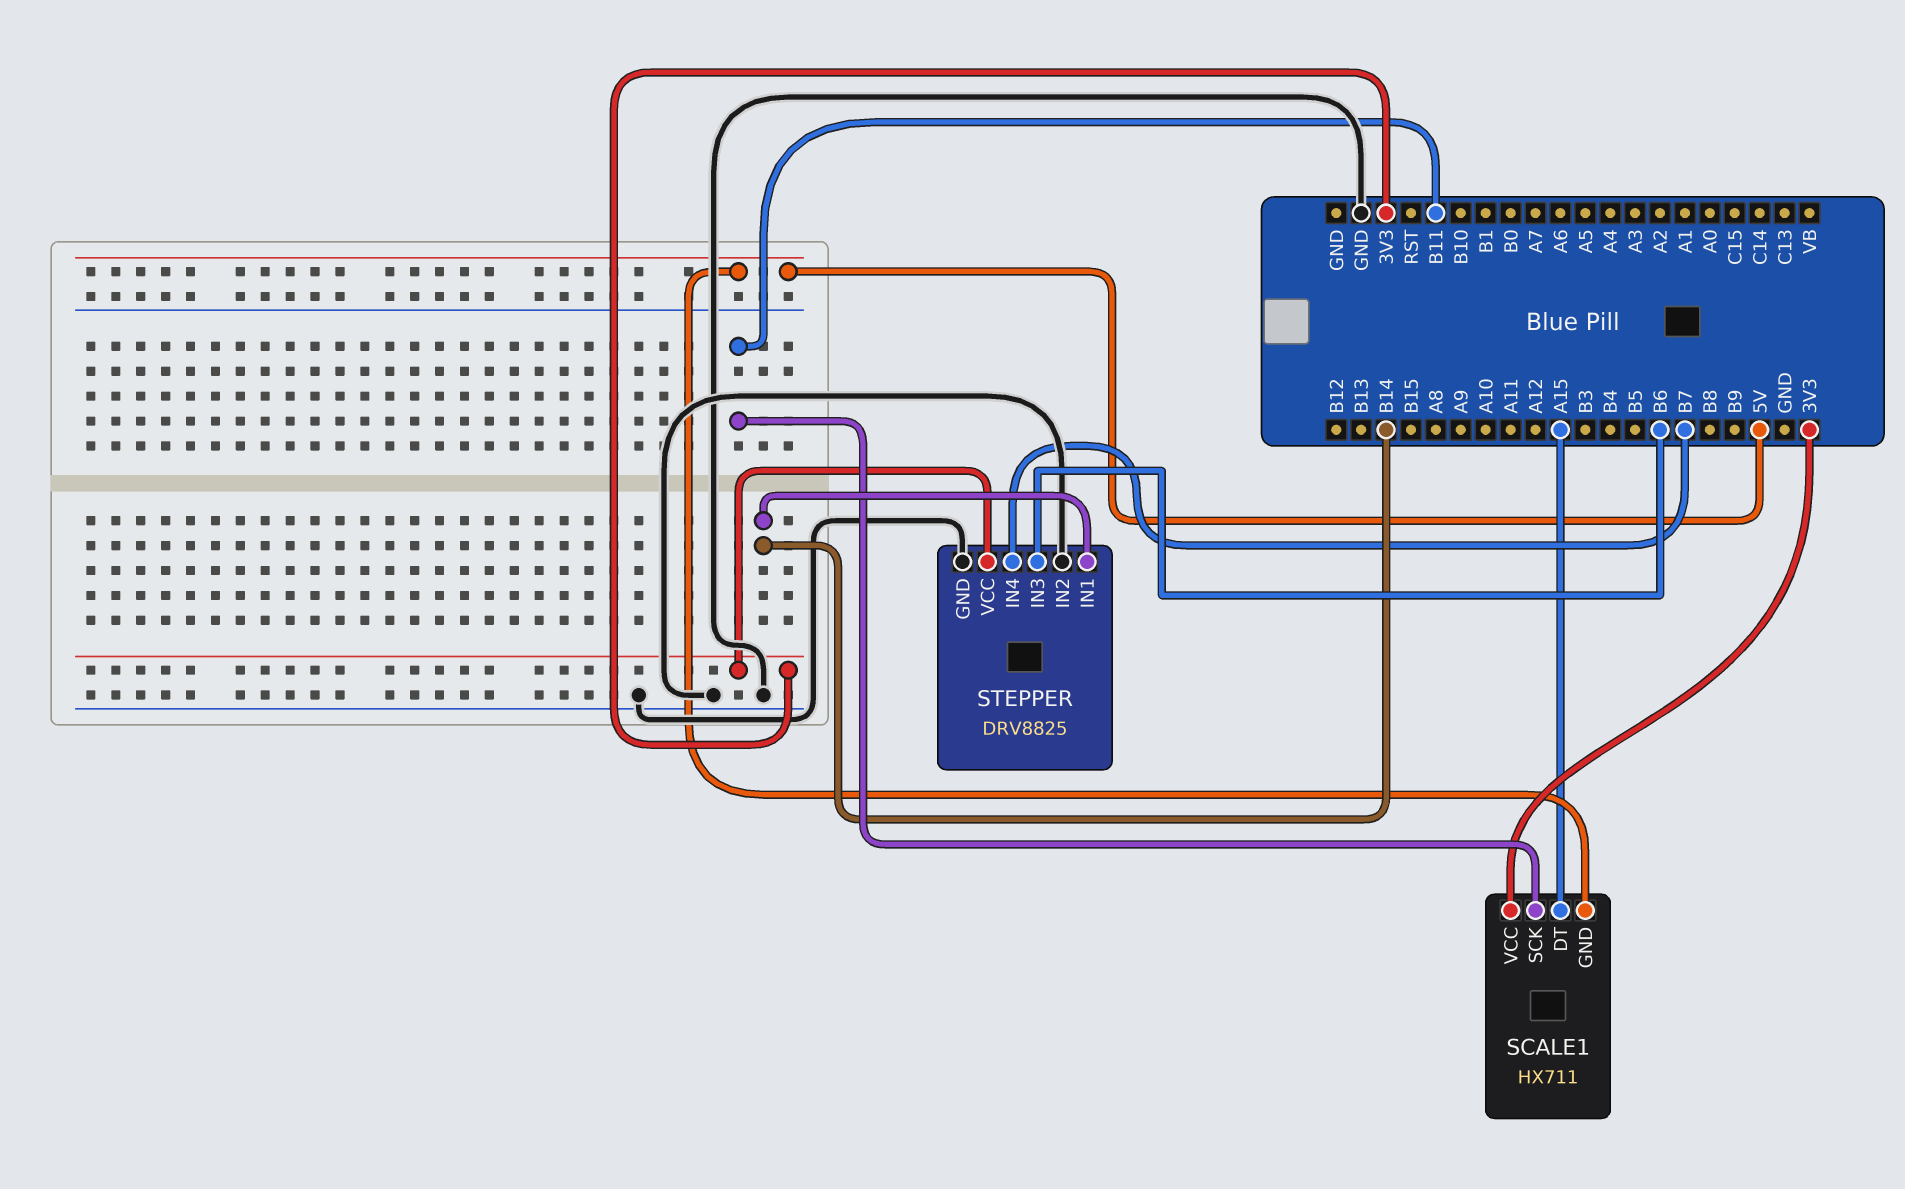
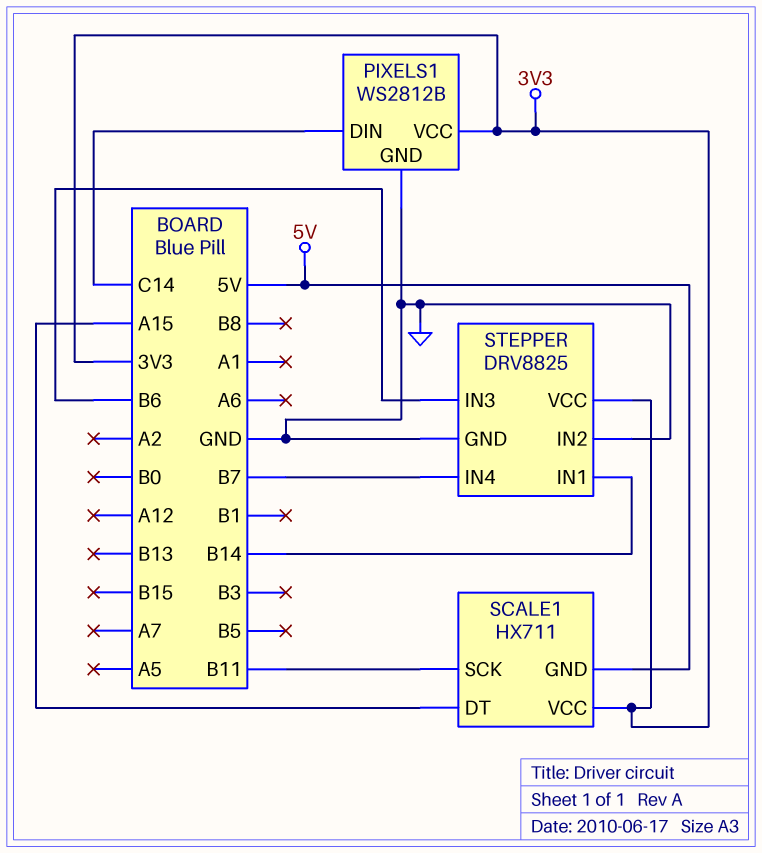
PIXELS1: none -> WS2812B
PIXELS1 pin DIN: none -> C14
PIXELS1 pin GND: none -> GND
PIXELS1 pin VCC: none -> 3V3

